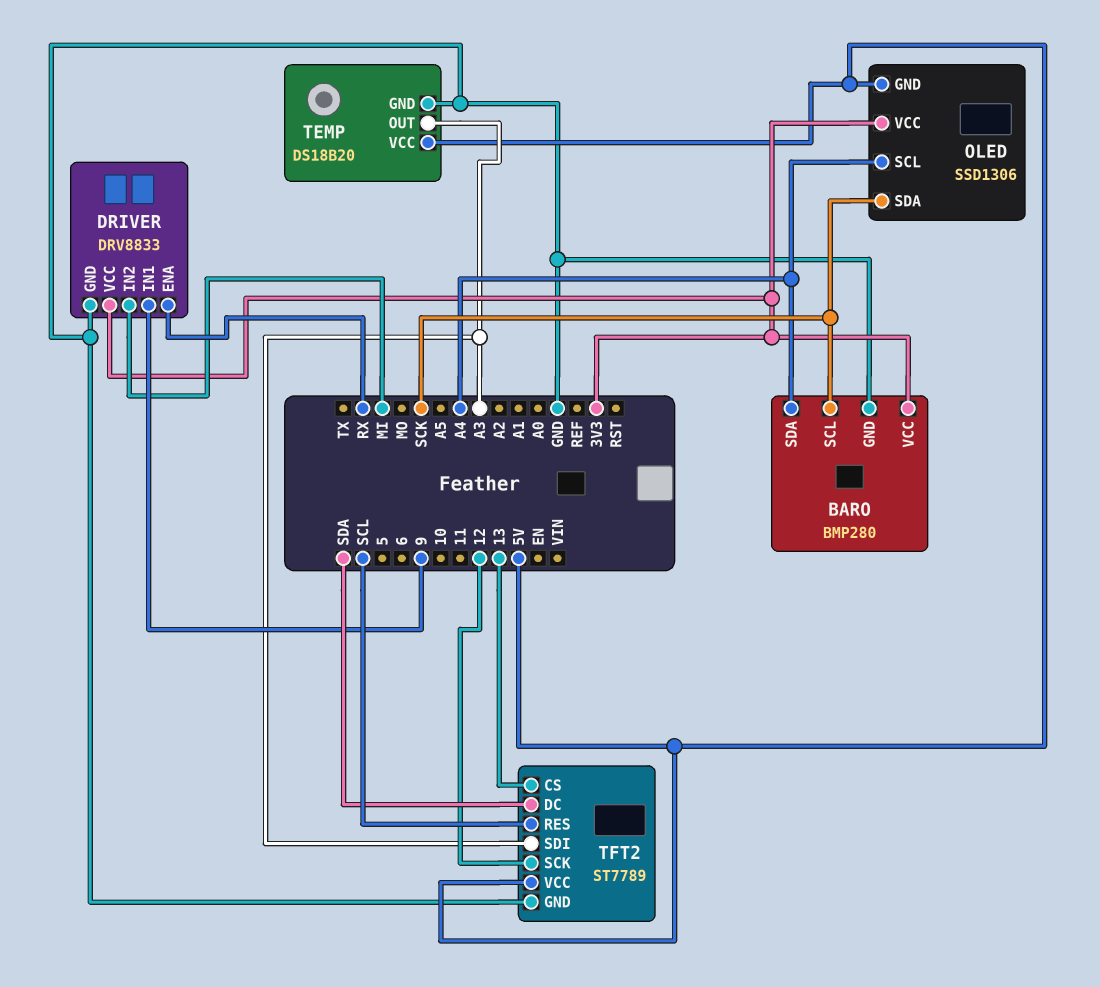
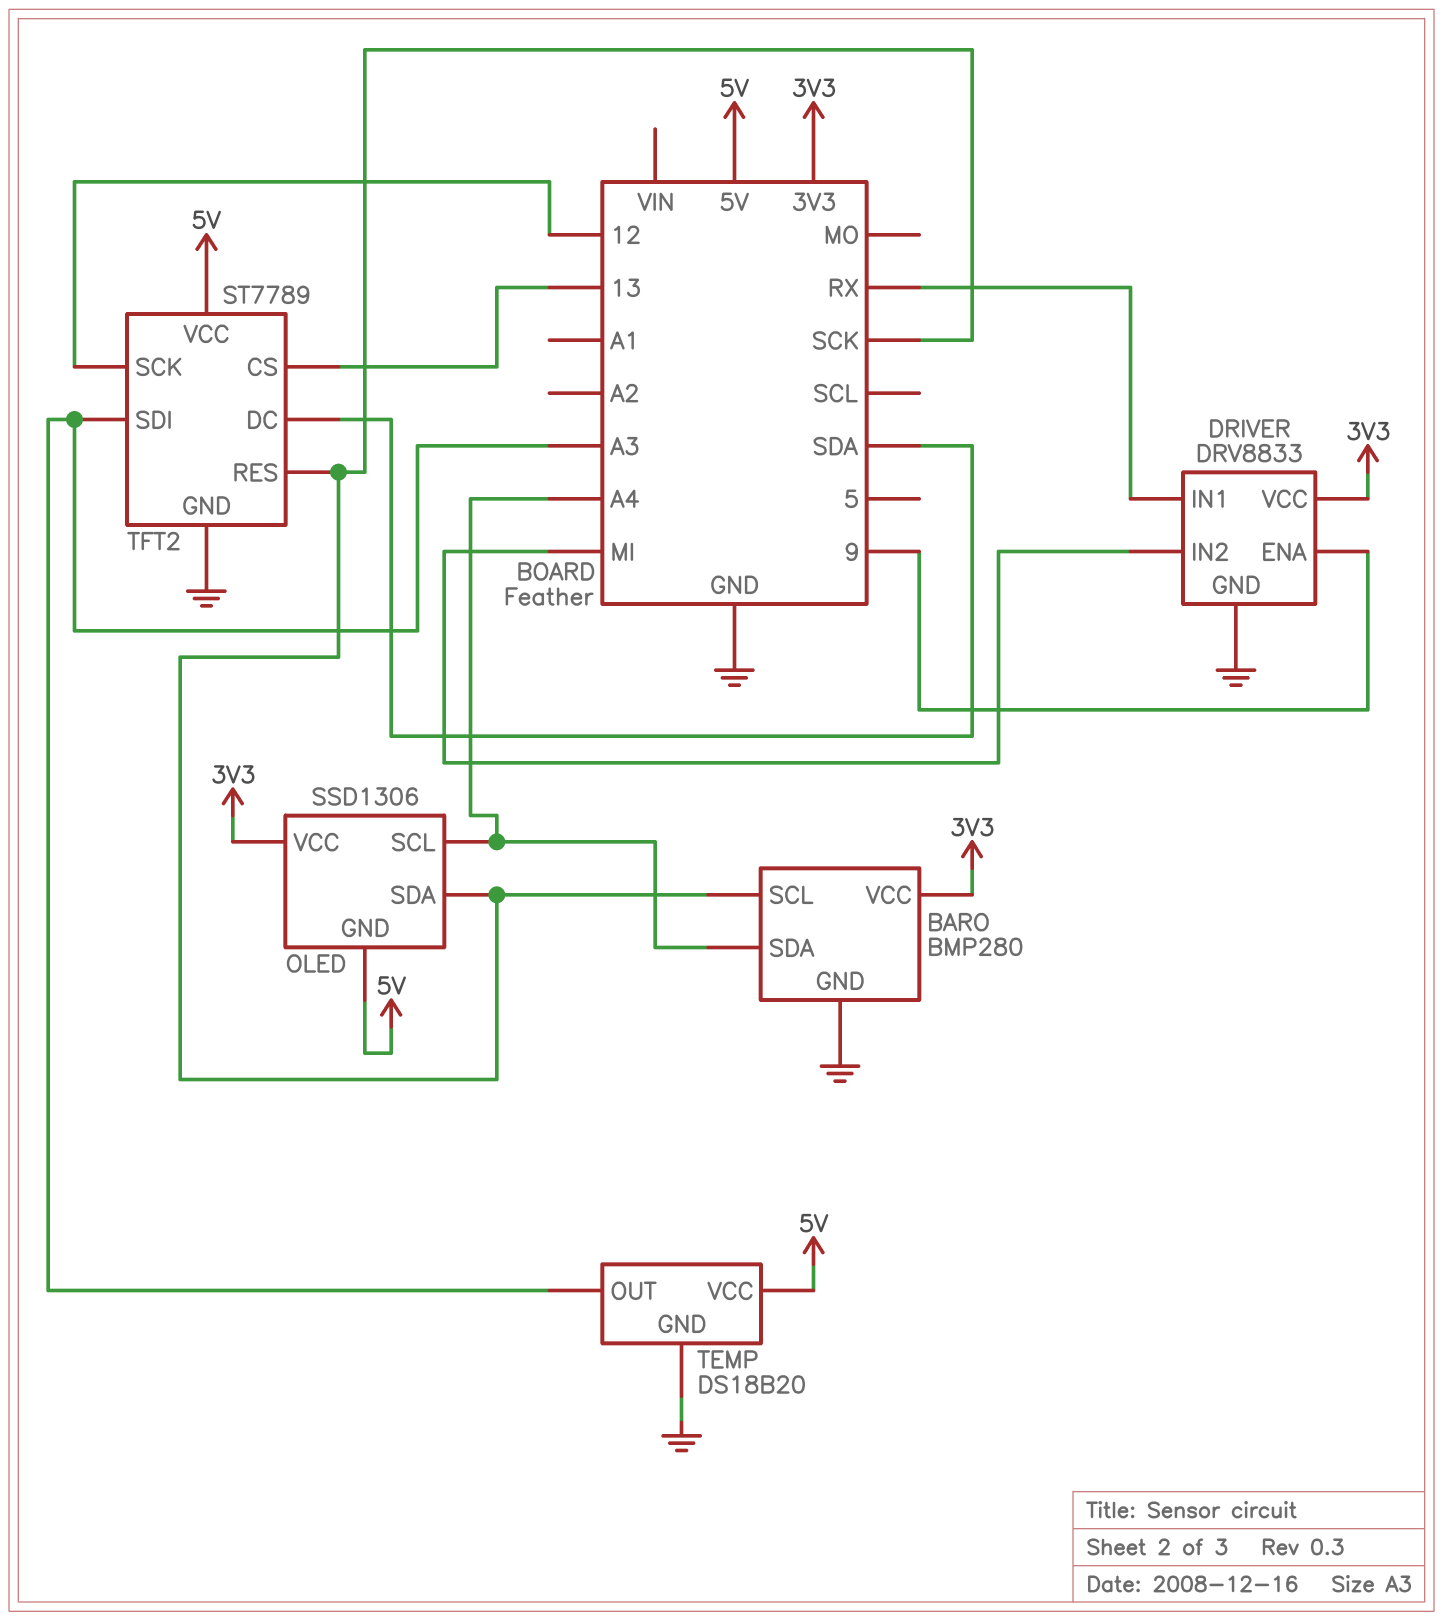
DRIVER pin ENA: RX -> 9
DRIVER pin IN1: 9 -> RX
TFT2 pin RES: SCL -> SCK

